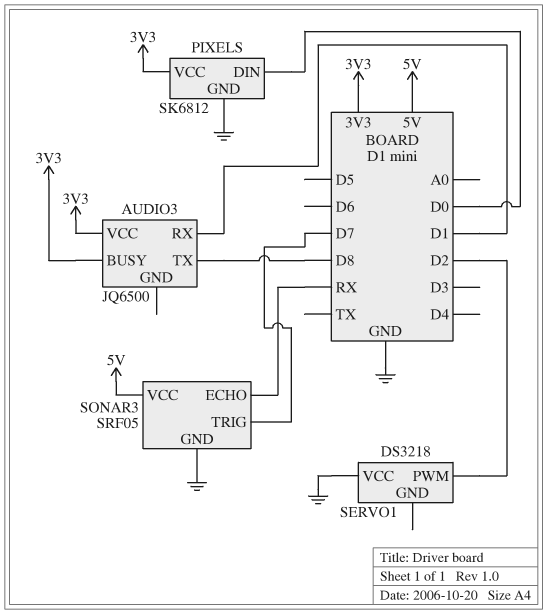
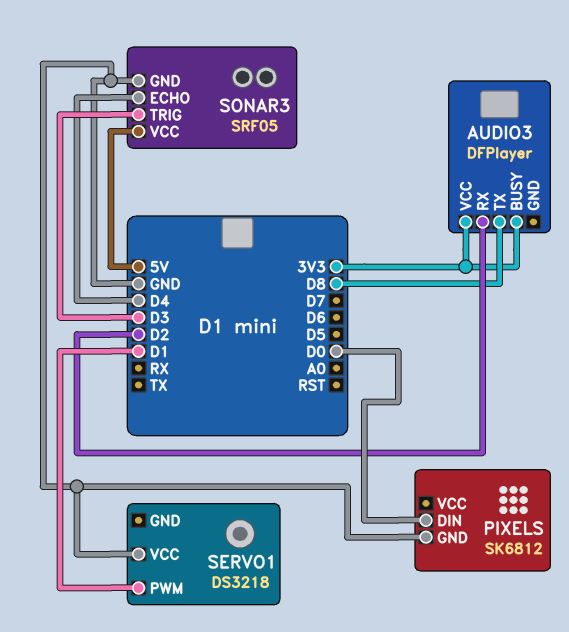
AUDIO3: JQ6500 -> DFPlayer
AUDIO3 pin RX: D1 -> D2
PIXELS pin VCC: 3V3 -> none
SERVO1 pin PWM: D2 -> D1
SONAR3 pin ECHO: RX -> D4
SONAR3 pin TRIG: D7 -> D3

